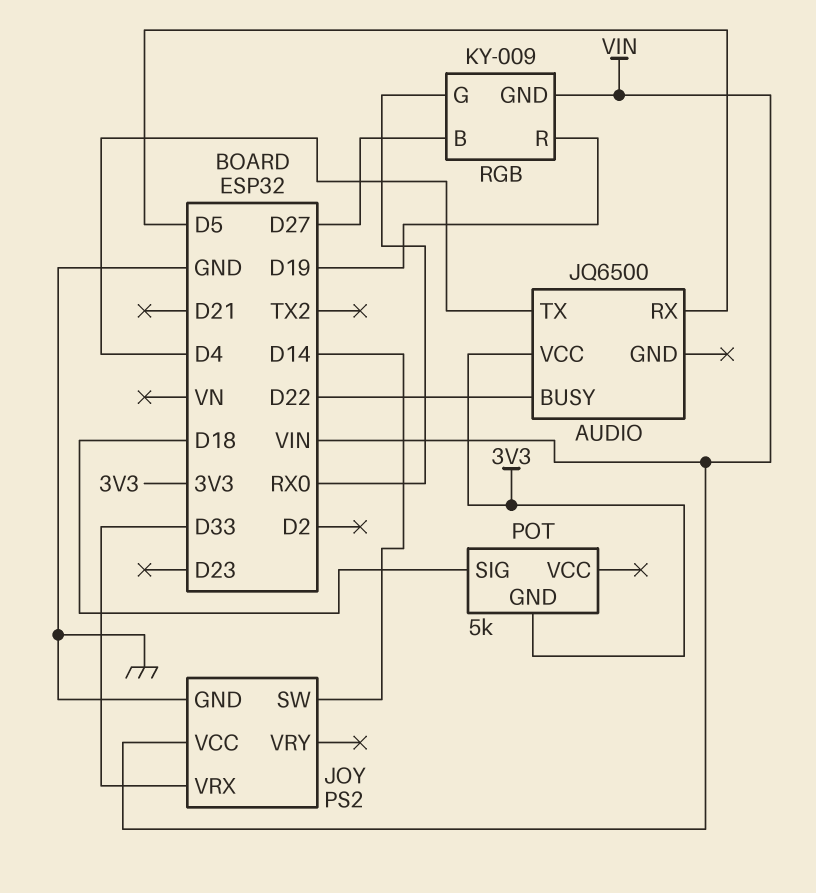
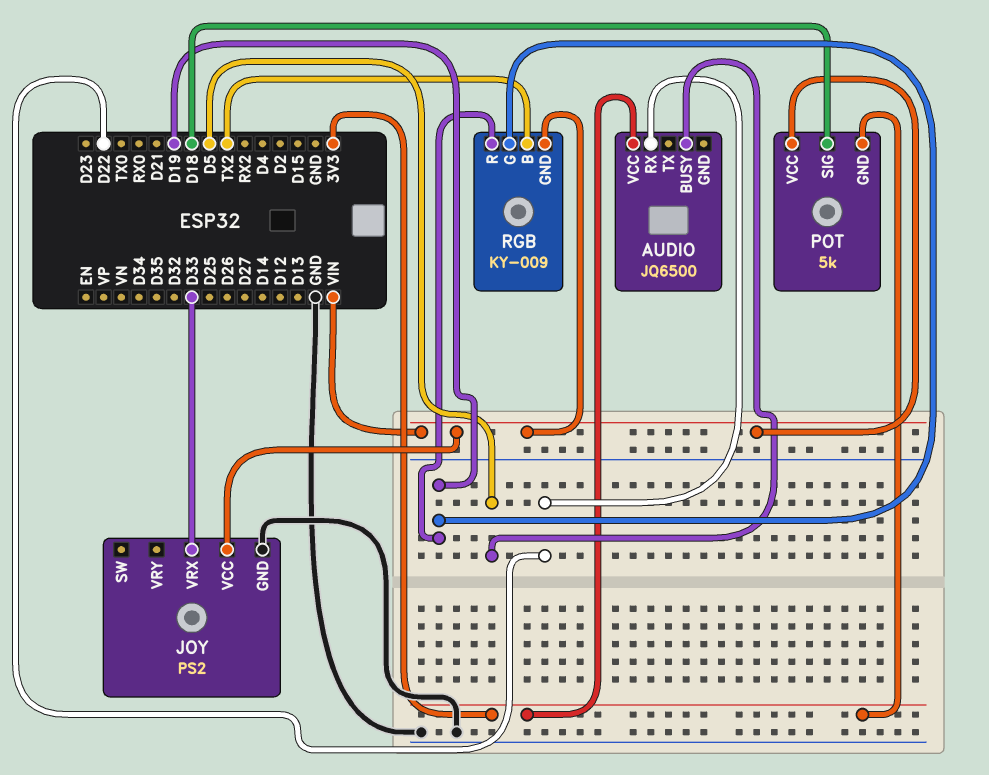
AUDIO pin BUSY: D22 -> D5
AUDIO pin RX: D5 -> D22
AUDIO pin TX: D4 -> none
JOY pin SW: D14 -> none
POT pin VCC: none -> VIN
RGB pin B: D27 -> TX2
RGB pin G: RX0 -> D19

